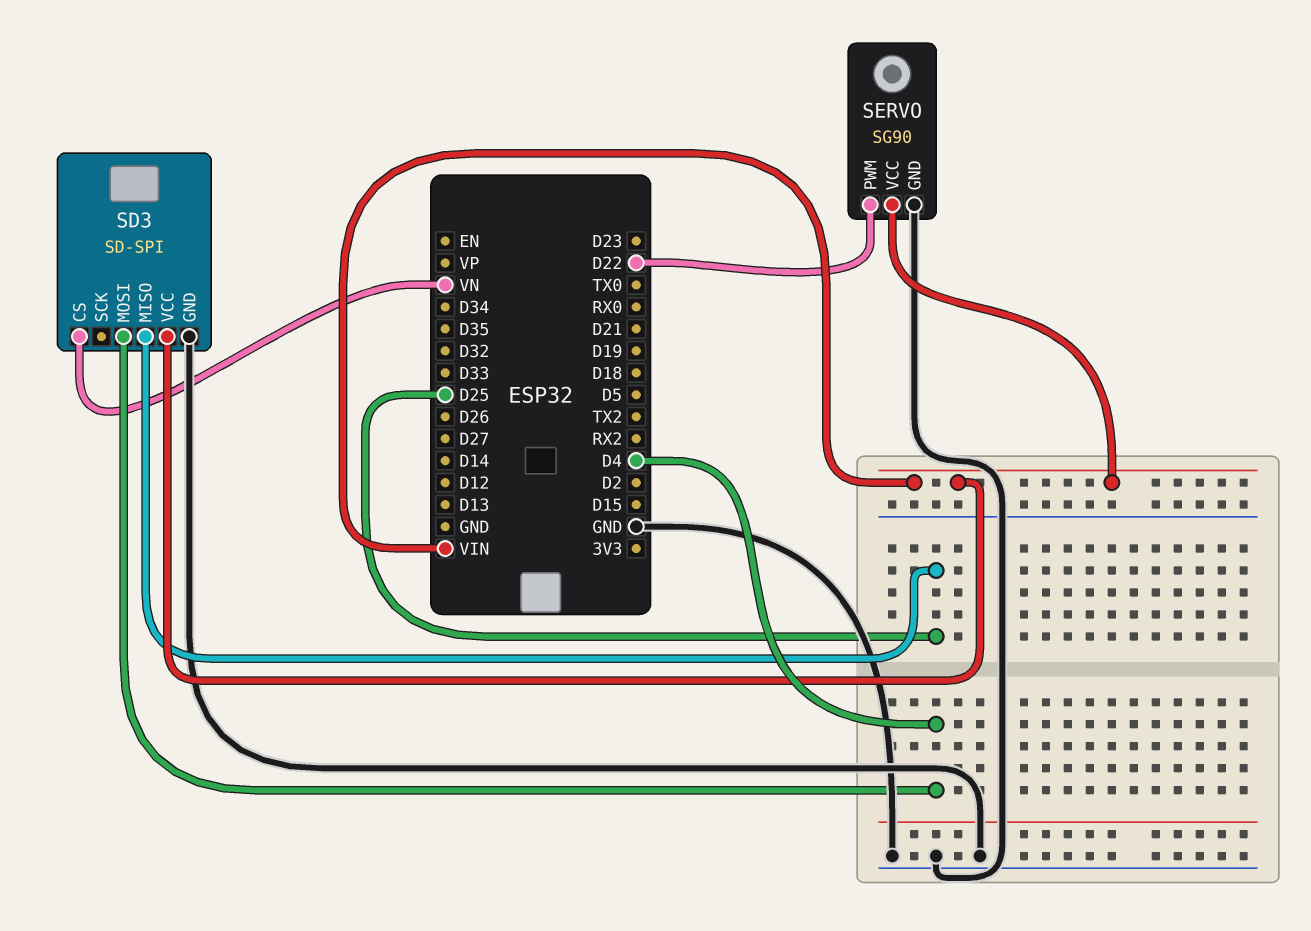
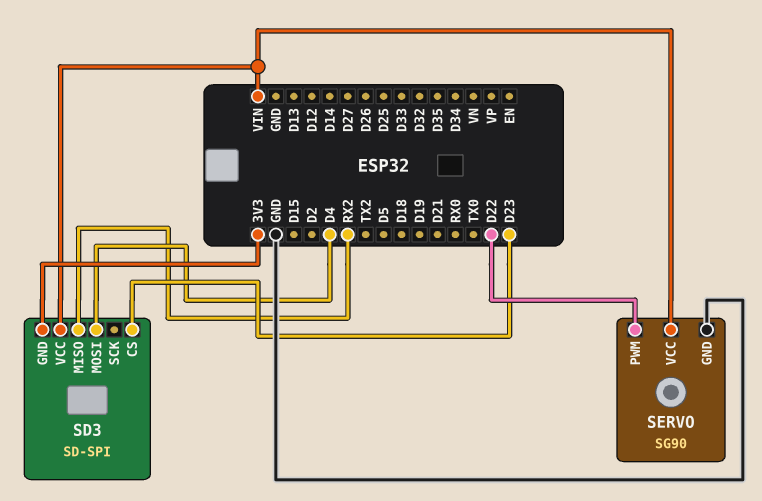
SD3 pin CS: VN -> D23
SD3 pin GND: GND -> 3V3
SD3 pin MISO: D25 -> RX2

